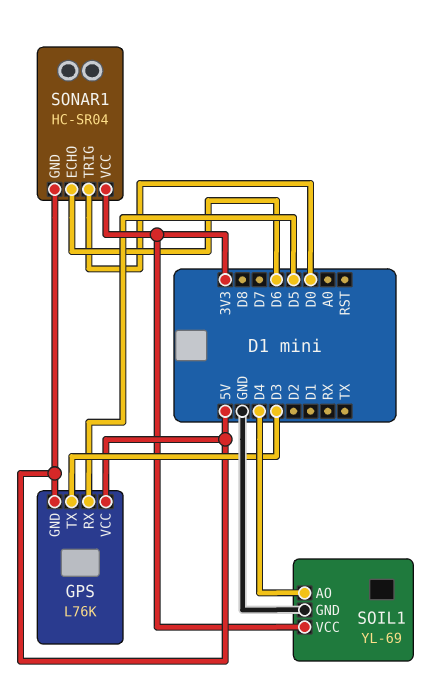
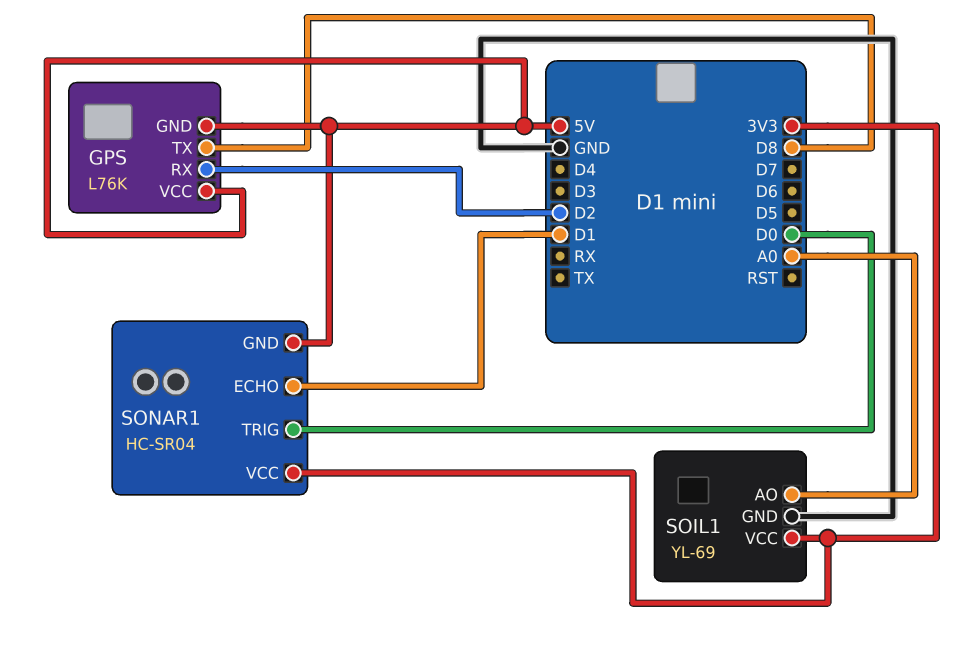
GPS pin RX: D5 -> D2
GPS pin TX: D3 -> D8
SOIL1 pin AO: D4 -> A0
SONAR1 pin ECHO: D6 -> D1

